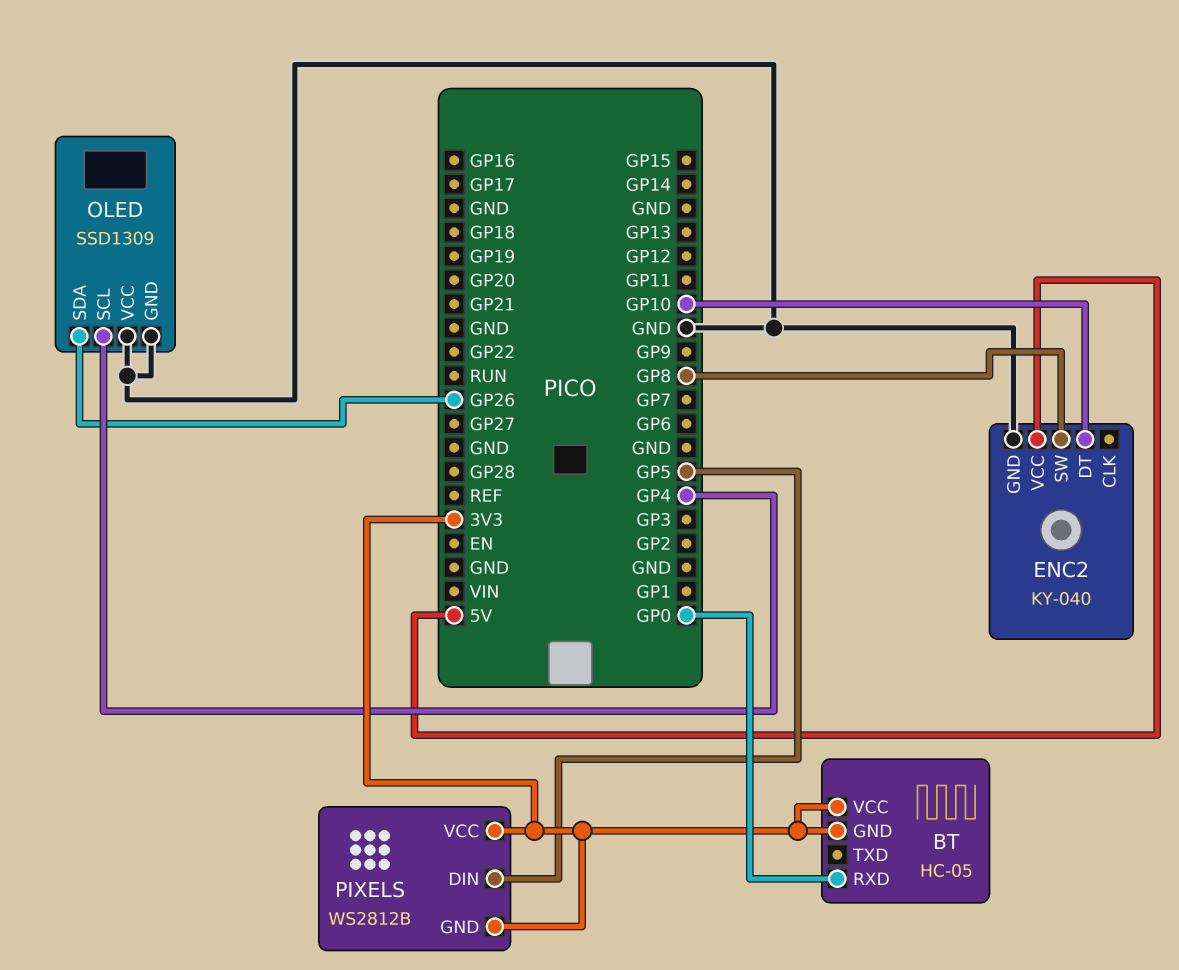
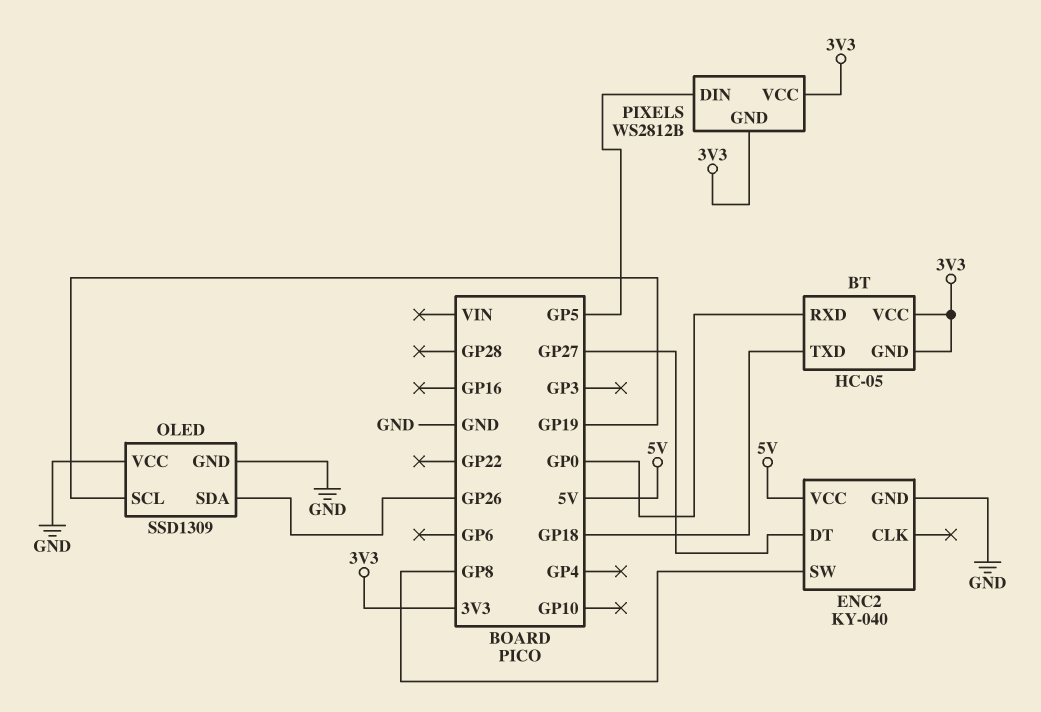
BT pin TXD: none -> GP18
ENC2 pin DT: GP10 -> GP27
OLED pin SCL: GP4 -> GP19

